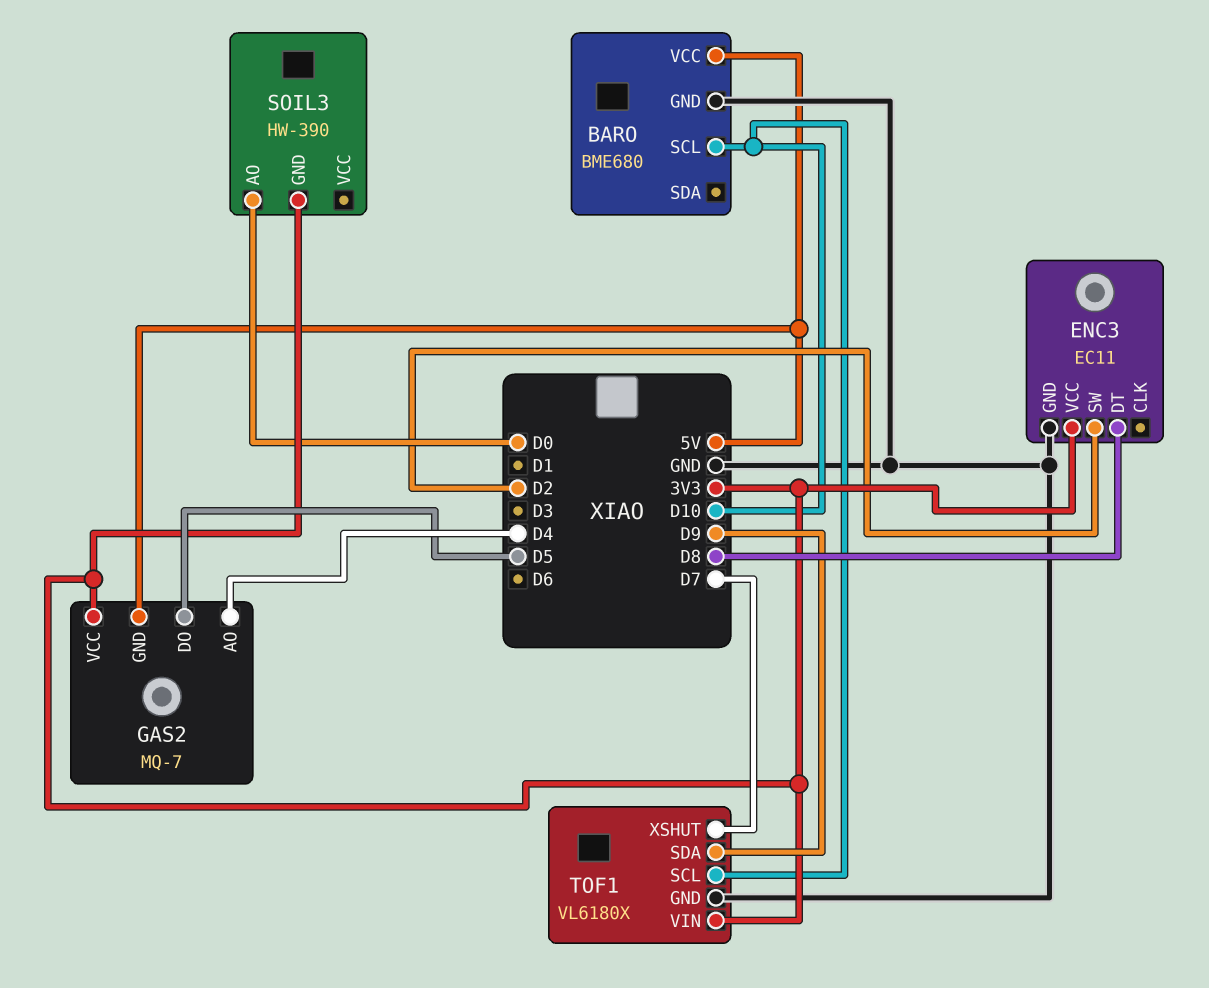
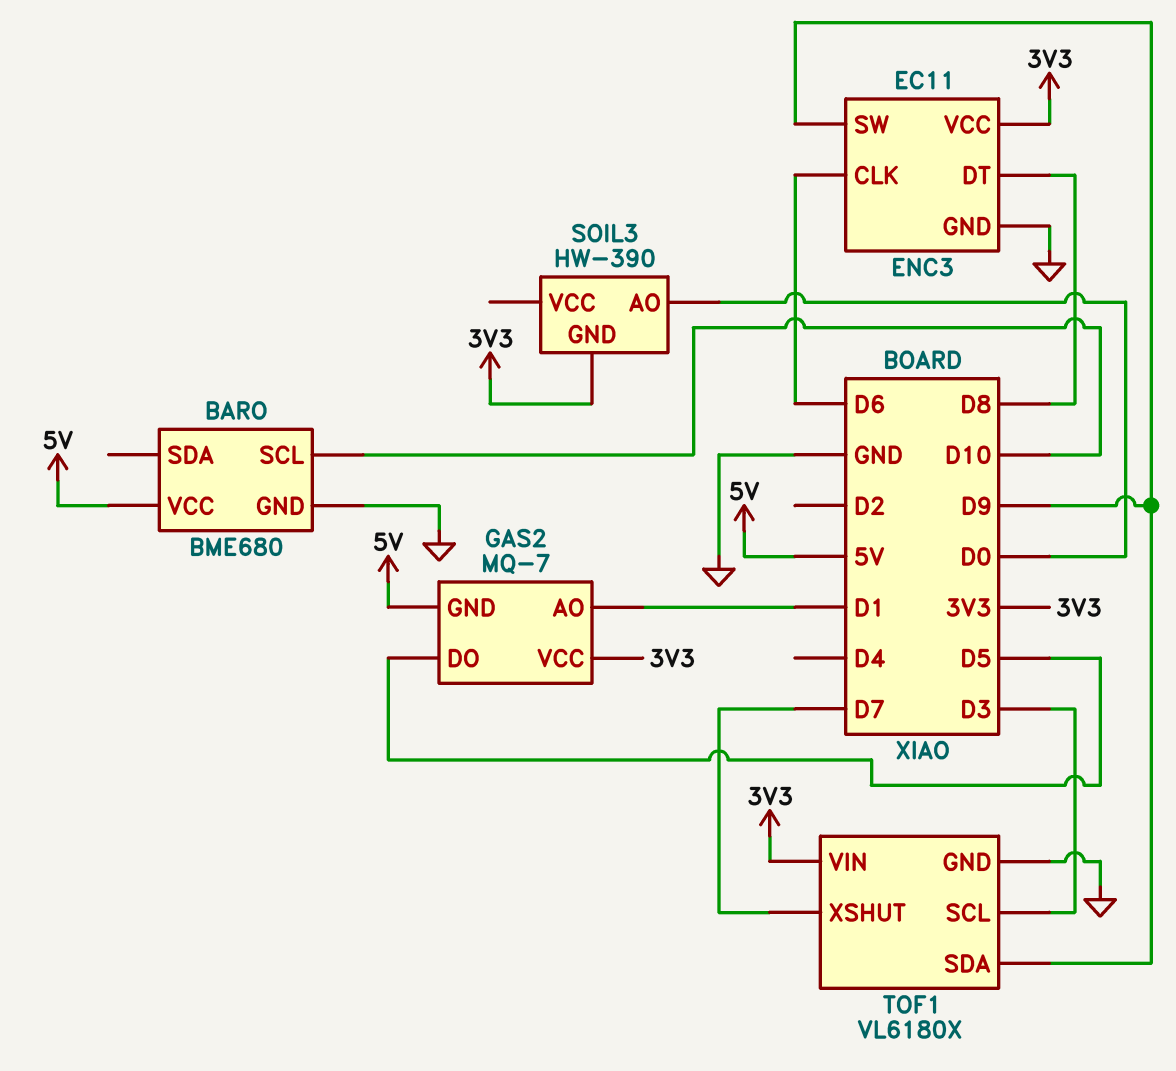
ENC3 pin CLK: none -> D6
ENC3 pin SW: D2 -> D9
GAS2 pin AO: D4 -> D1
TOF1 pin SCL: D10 -> D3

